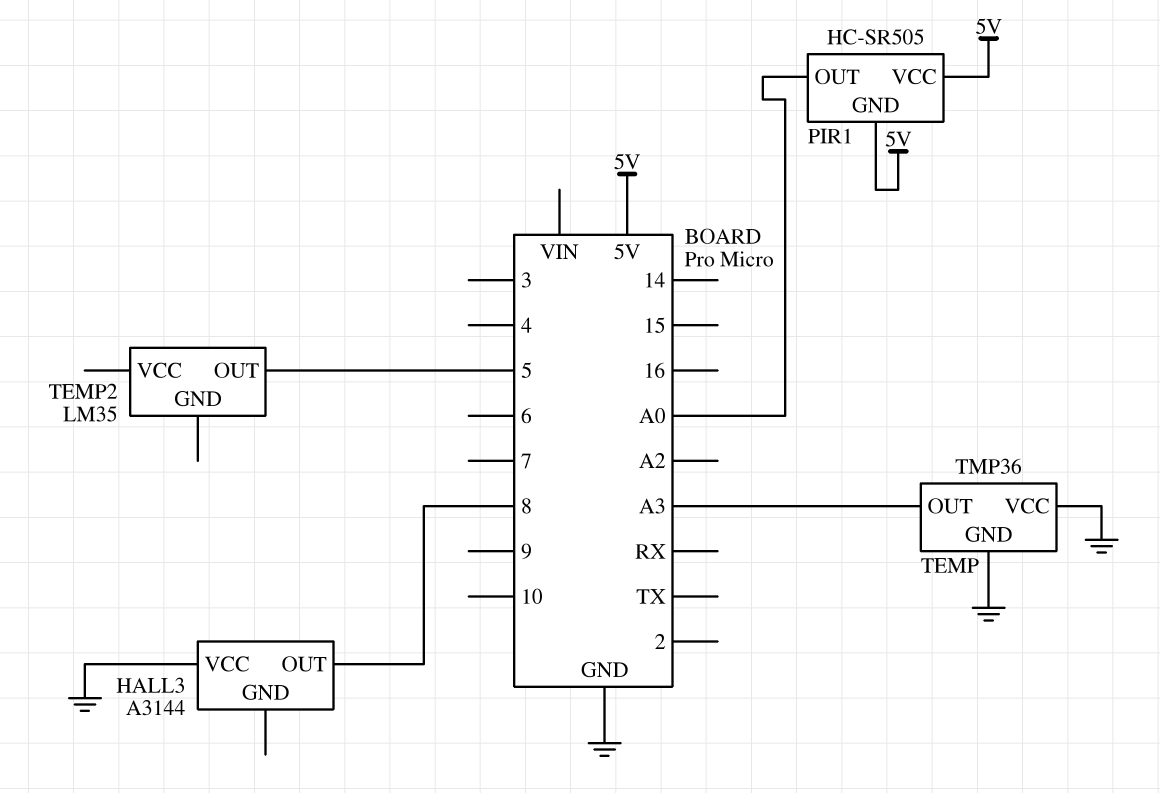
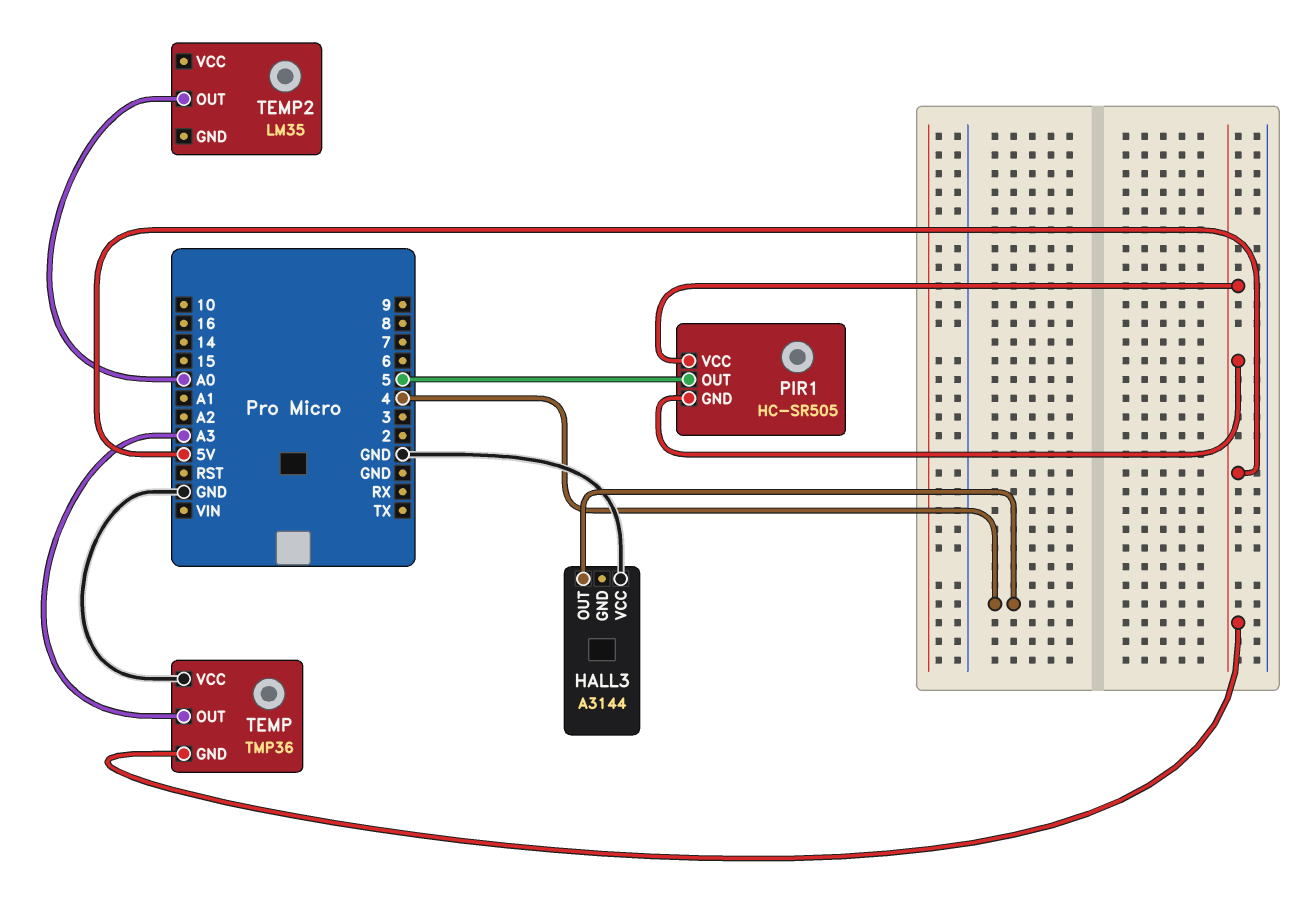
HALL3 pin OUT: 8 -> 4
PIR1 pin OUT: A0 -> 5
TEMP pin GND: GND -> 5V
TEMP2 pin OUT: 5 -> A0

